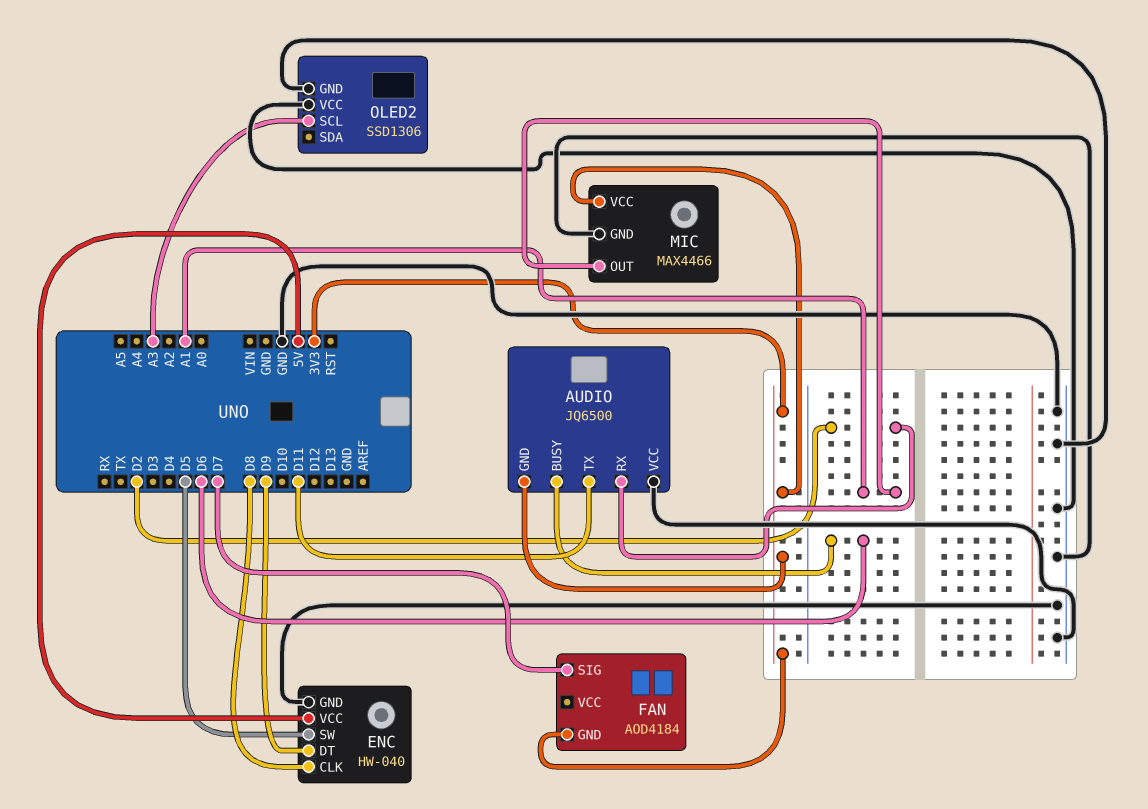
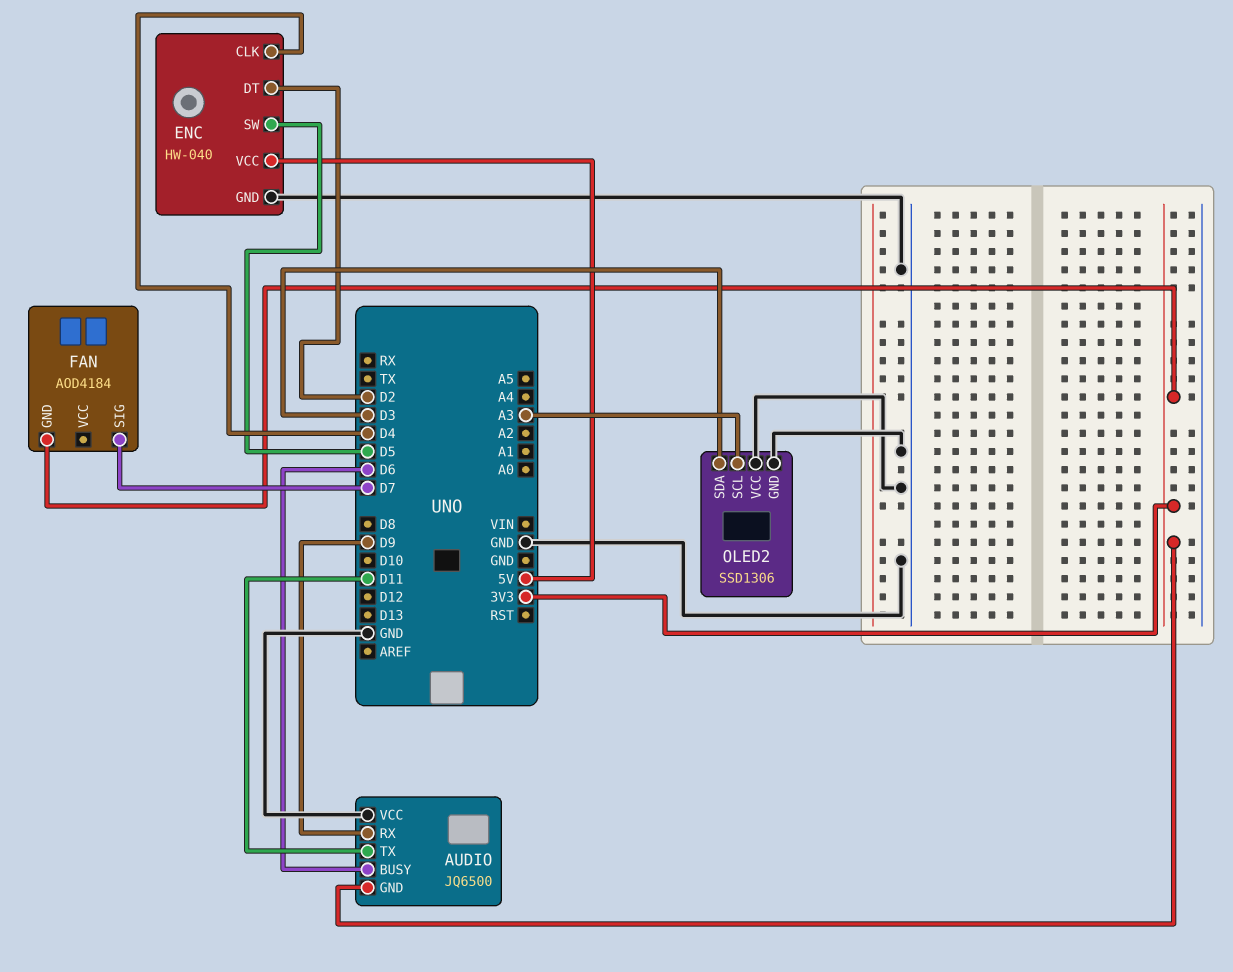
AUDIO pin RX: D2 -> D9
ENC pin CLK: D8 -> D4
ENC pin DT: D9 -> D2
MIC: MAX4466 -> none
MIC pin GND: GND -> none
MIC pin OUT: A1 -> none
MIC pin VCC: 3V3 -> none
OLED2 pin SDA: none -> D3

